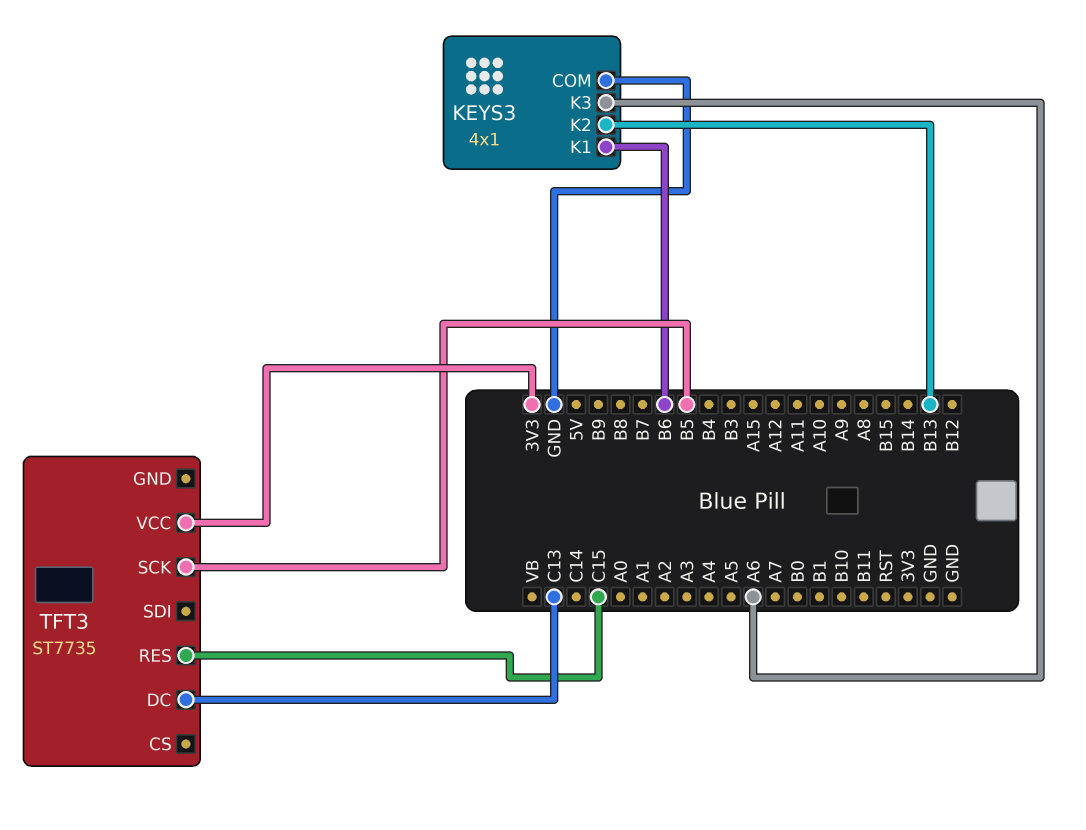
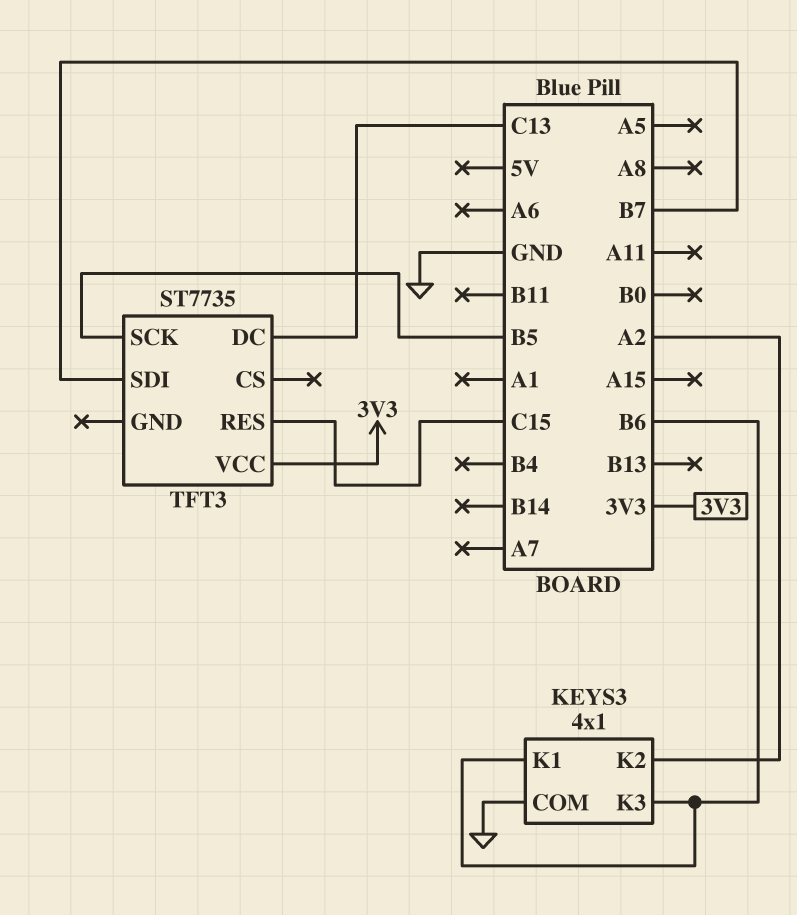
KEYS3 pin K2: B13 -> A2
KEYS3 pin K3: A6 -> B6
TFT3 pin SDI: none -> B7

